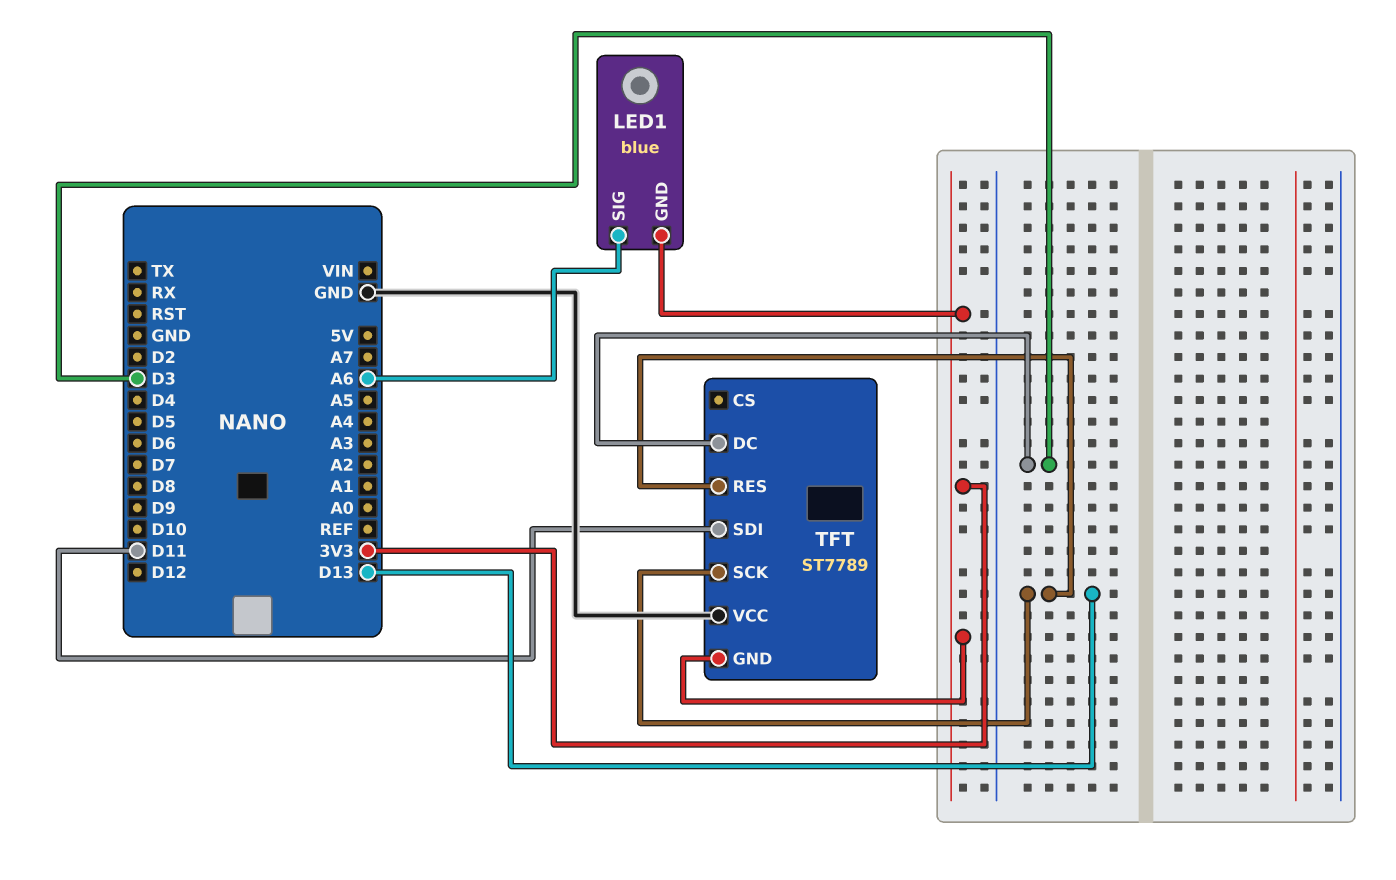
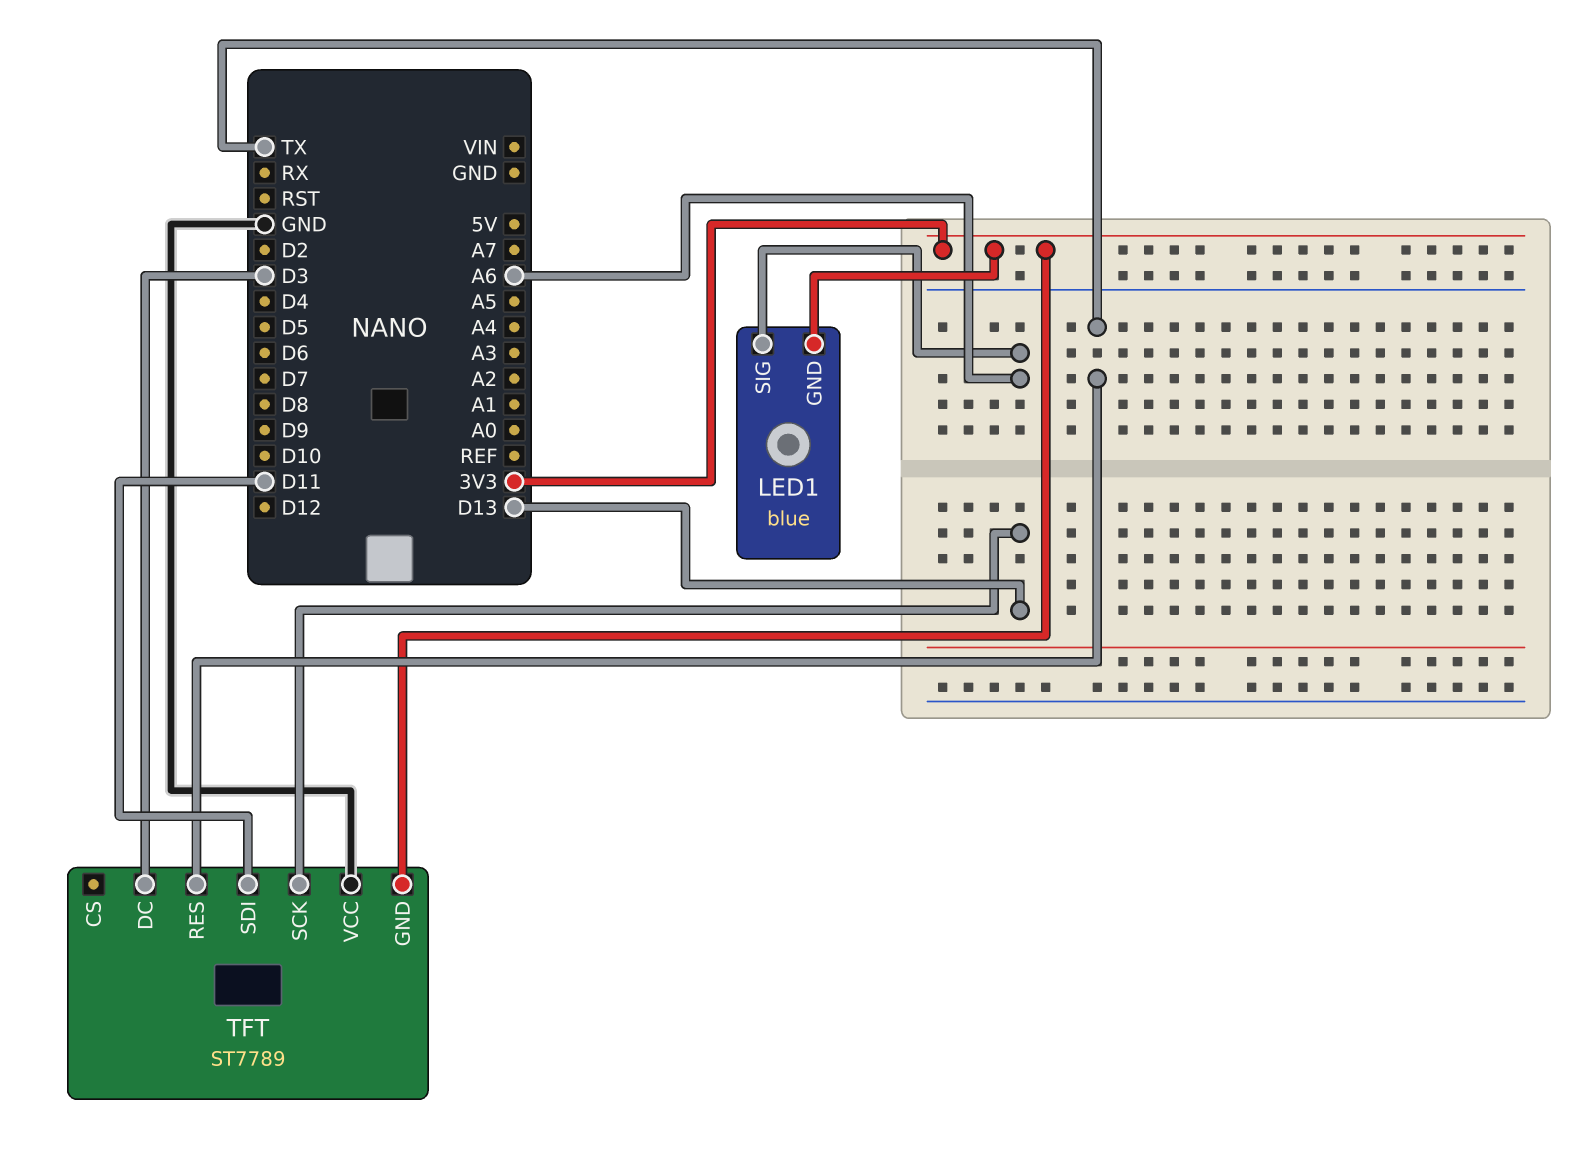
TFT pin RES: D13 -> TX

